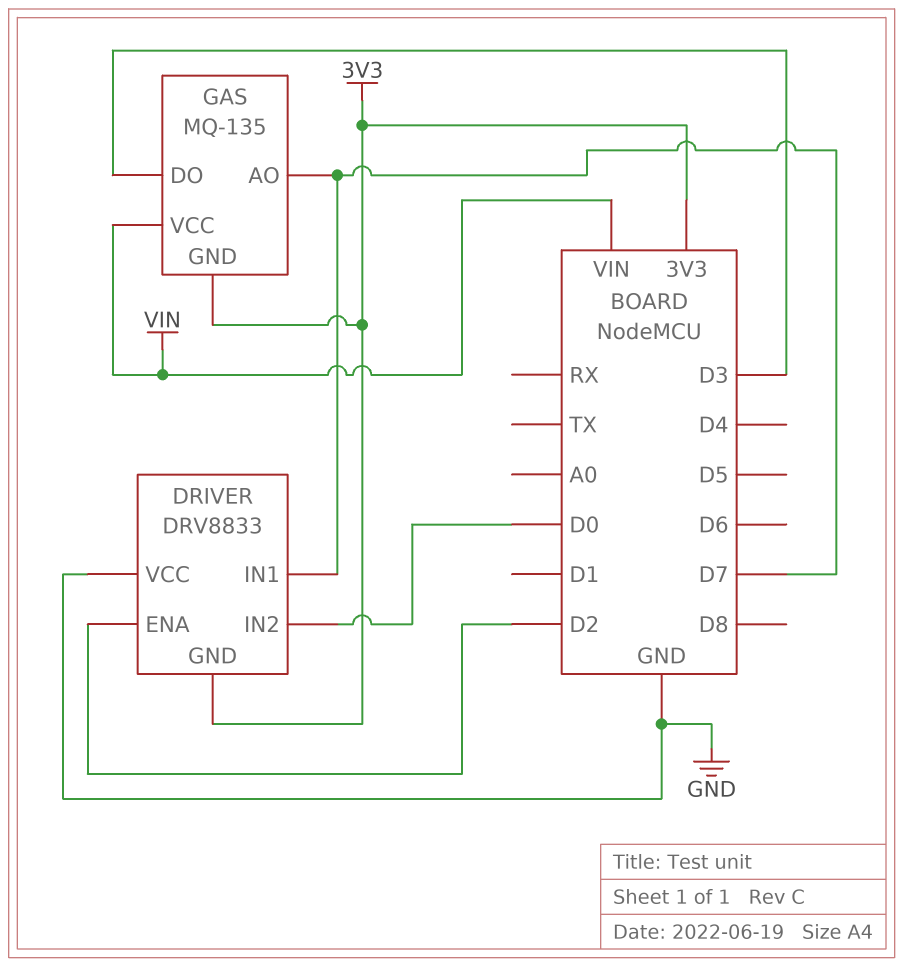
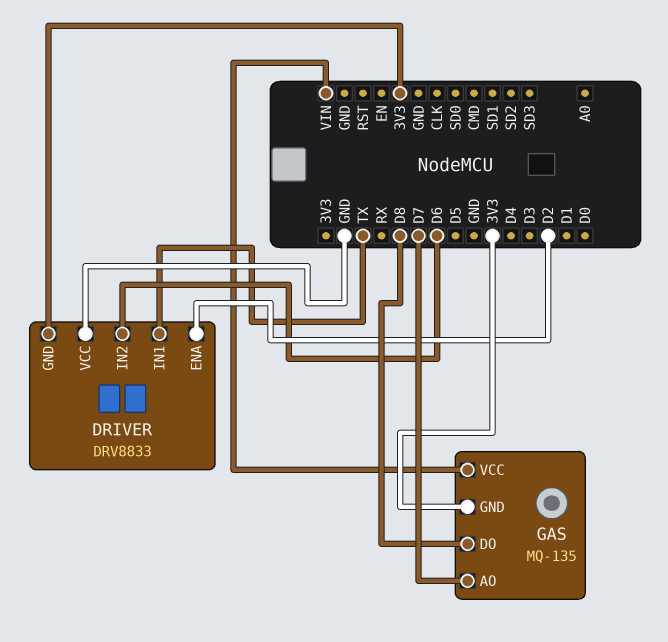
DRIVER pin IN1: D7 -> TX
DRIVER pin IN2: D0 -> D6
GAS pin DO: D3 -> D8

